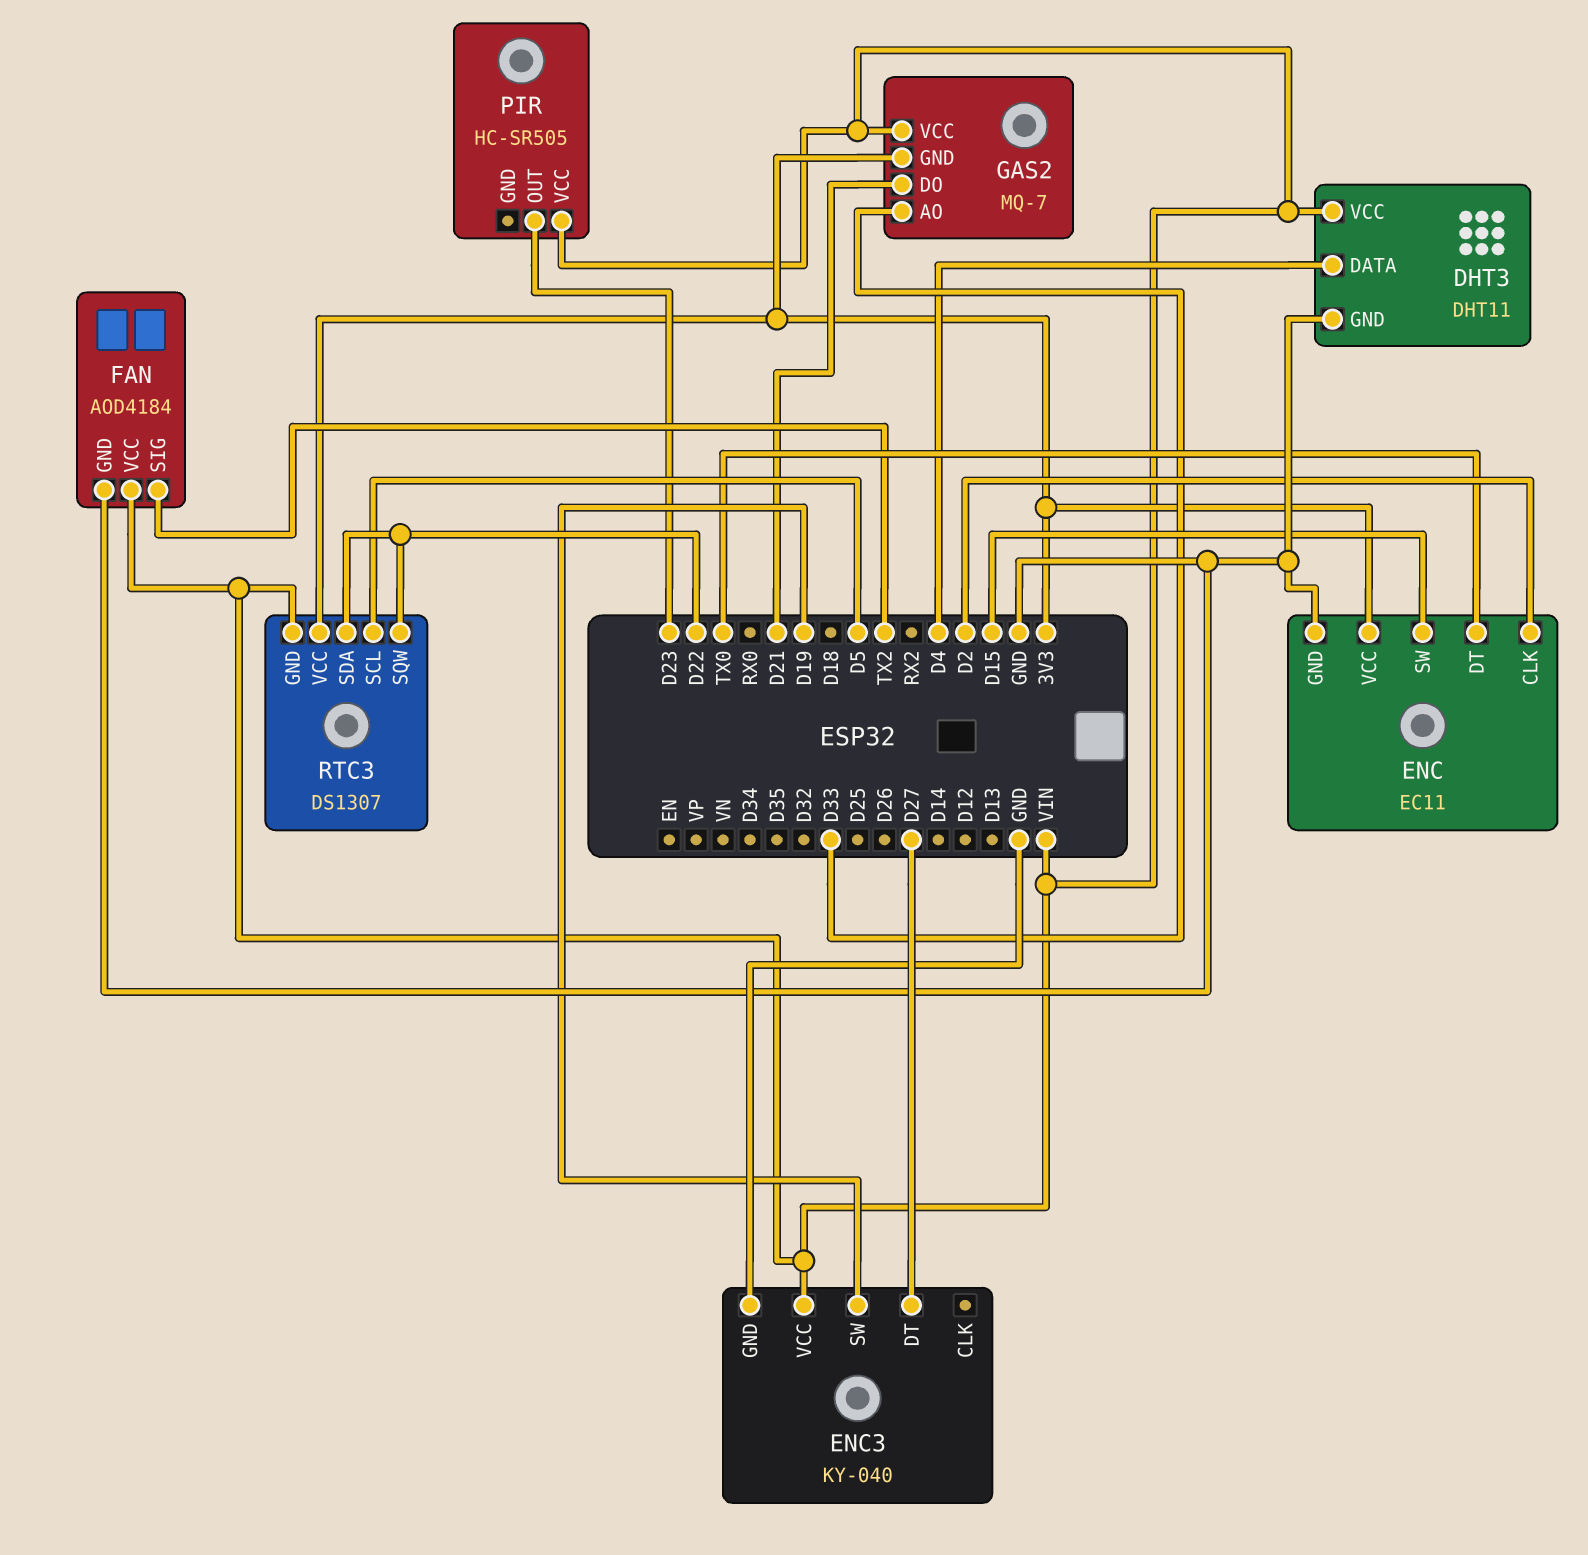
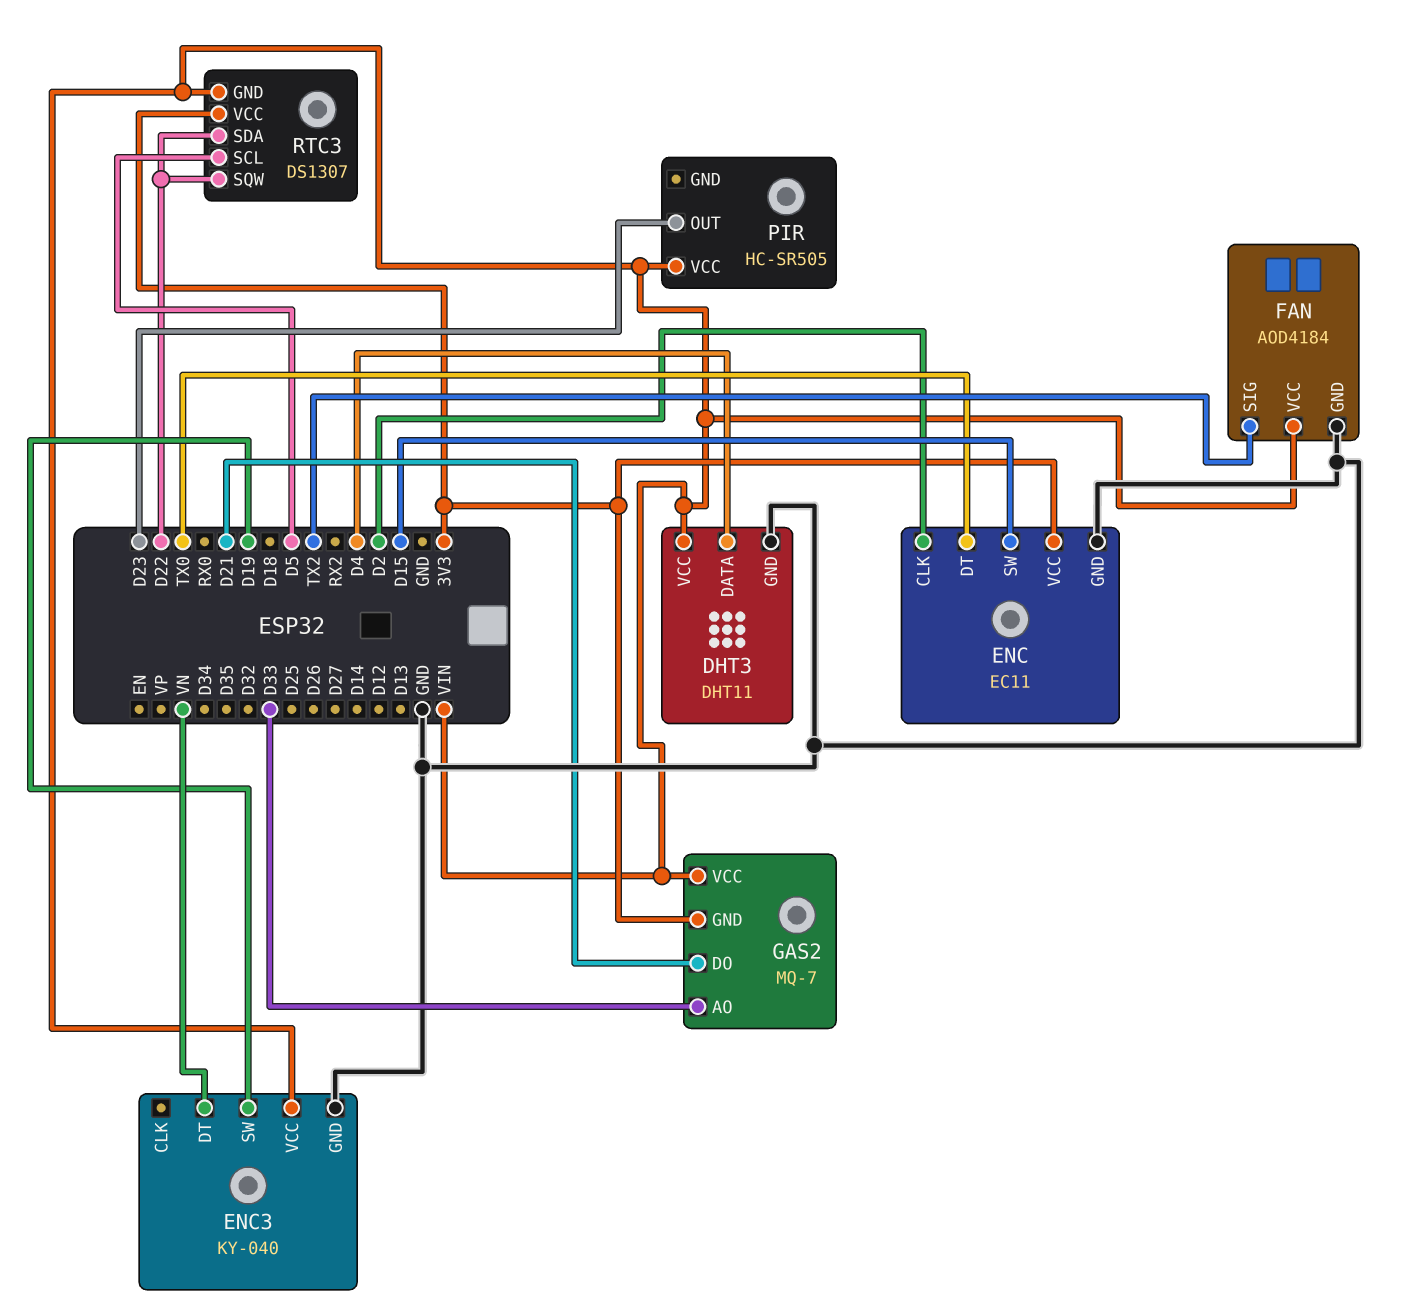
ENC3 pin DT: D27 -> VN

